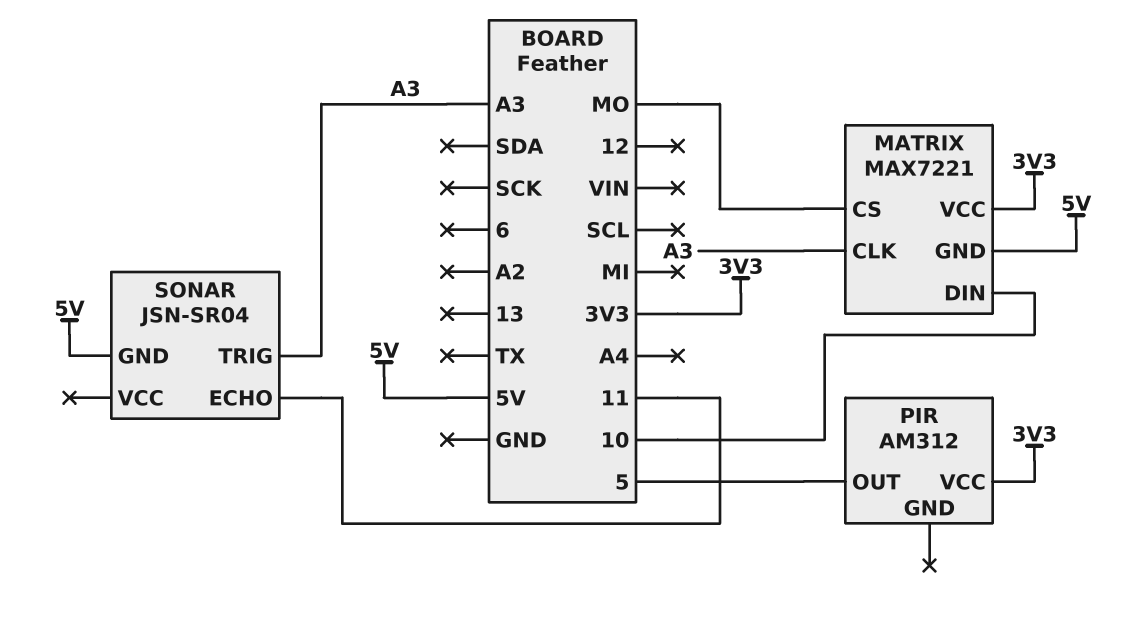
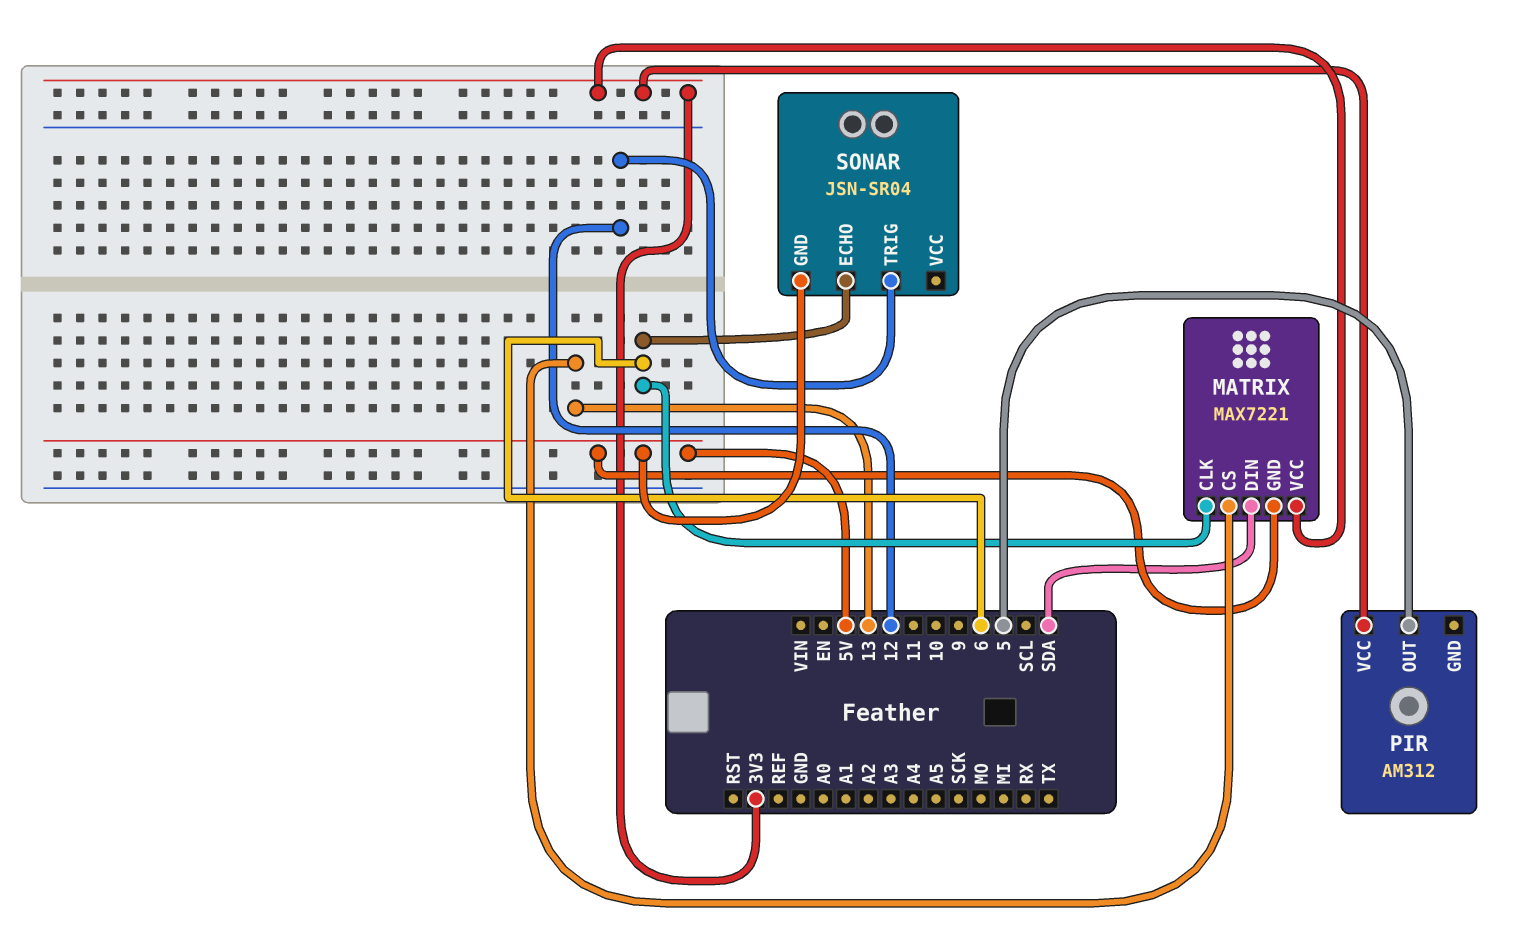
MATRIX pin CLK: A3 -> 6
MATRIX pin CS: MO -> 13
MATRIX pin DIN: 10 -> SDA
SONAR pin ECHO: 11 -> 6
SONAR pin TRIG: A3 -> 12

